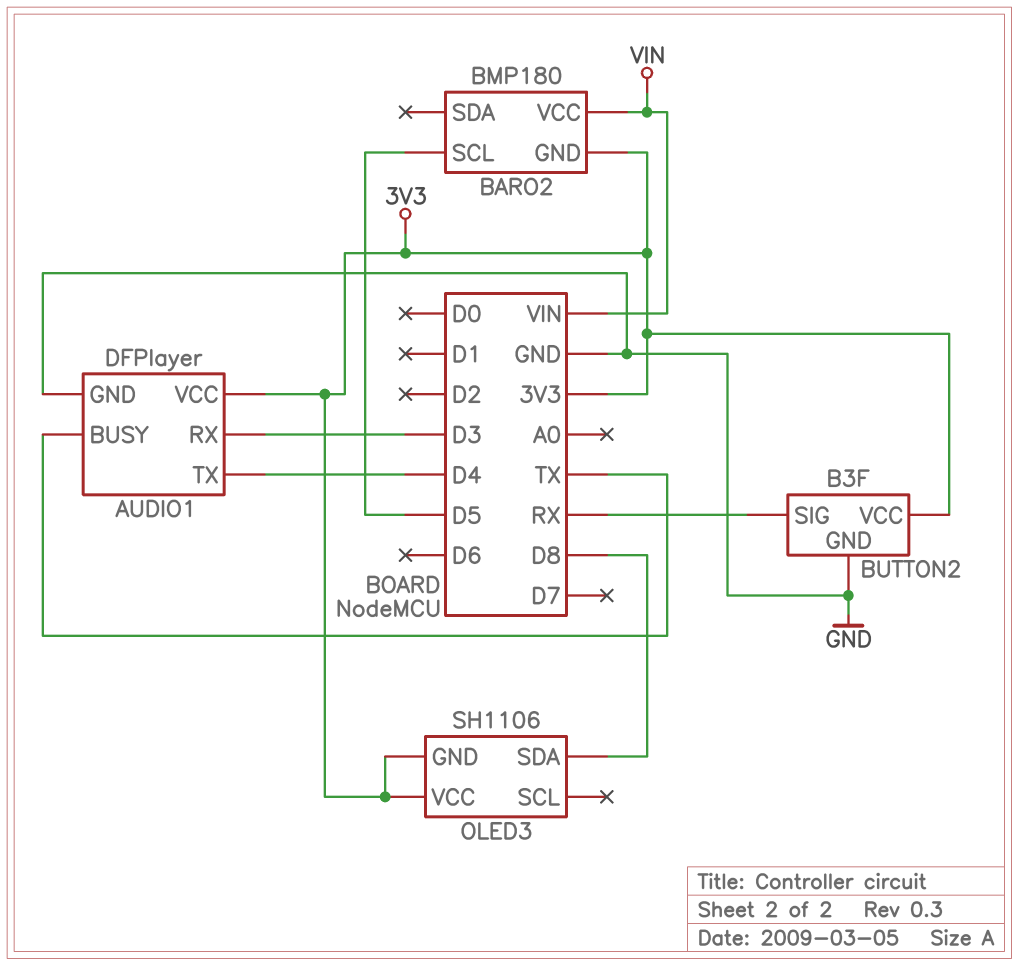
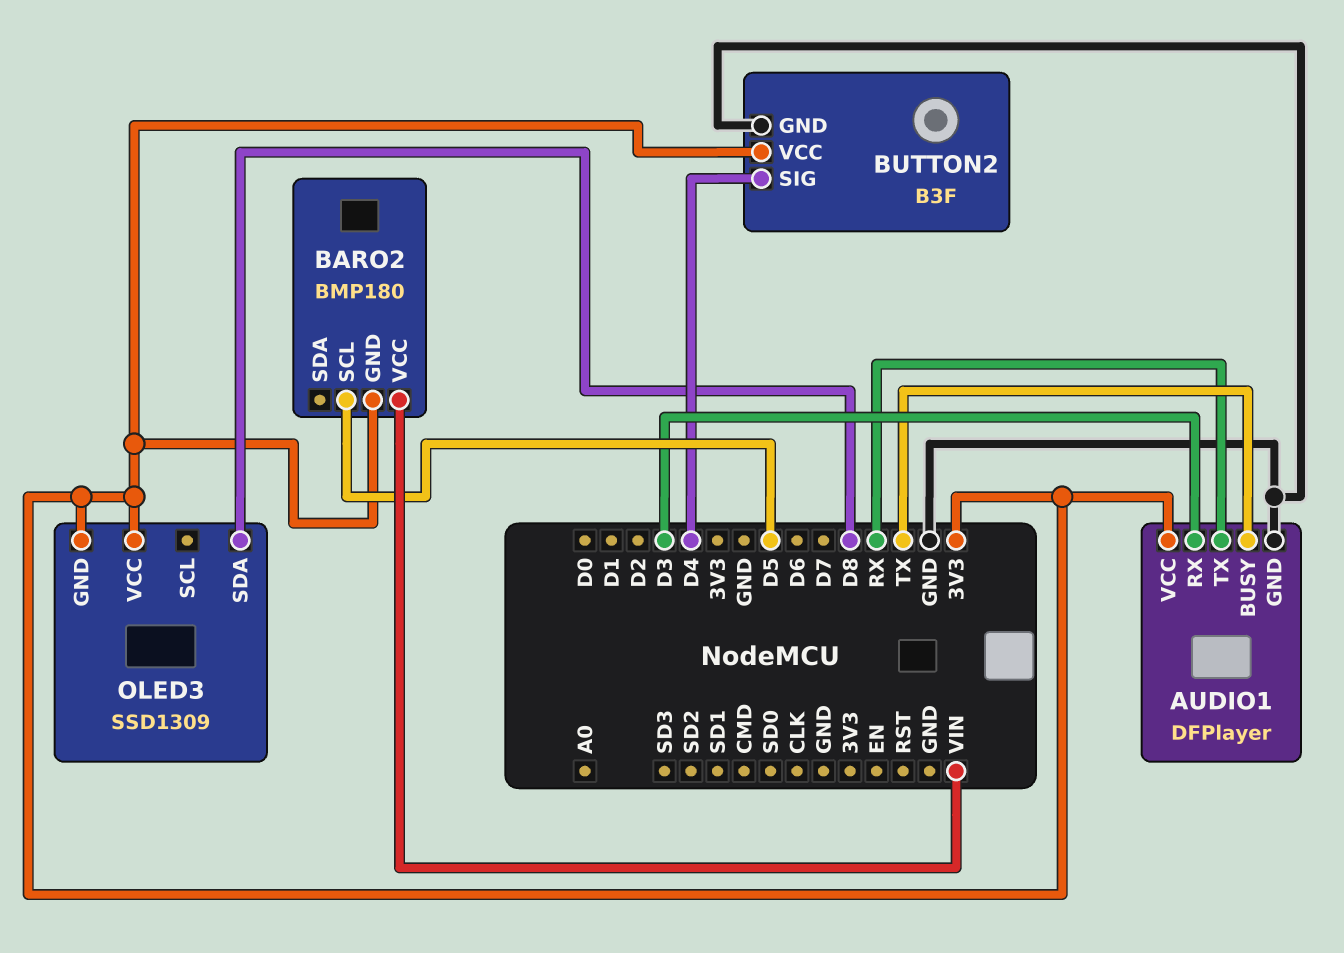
AUDIO1 pin TX: D4 -> RX
BUTTON2 pin SIG: RX -> D4
OLED3: SH1106 -> SSD1309

